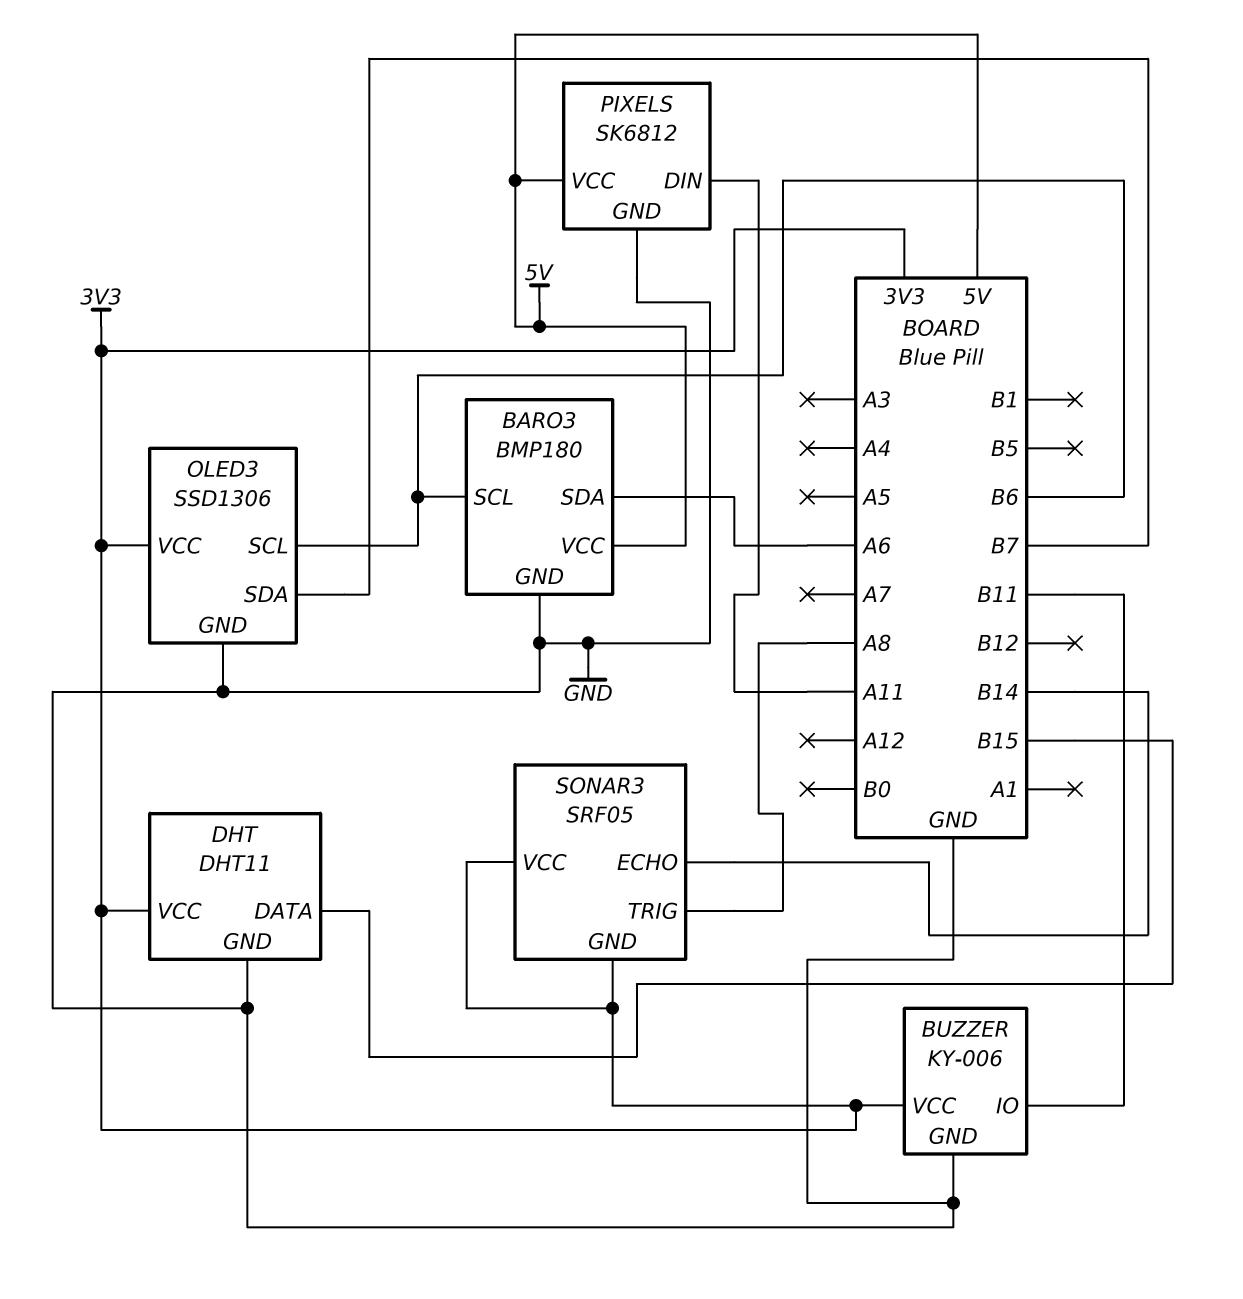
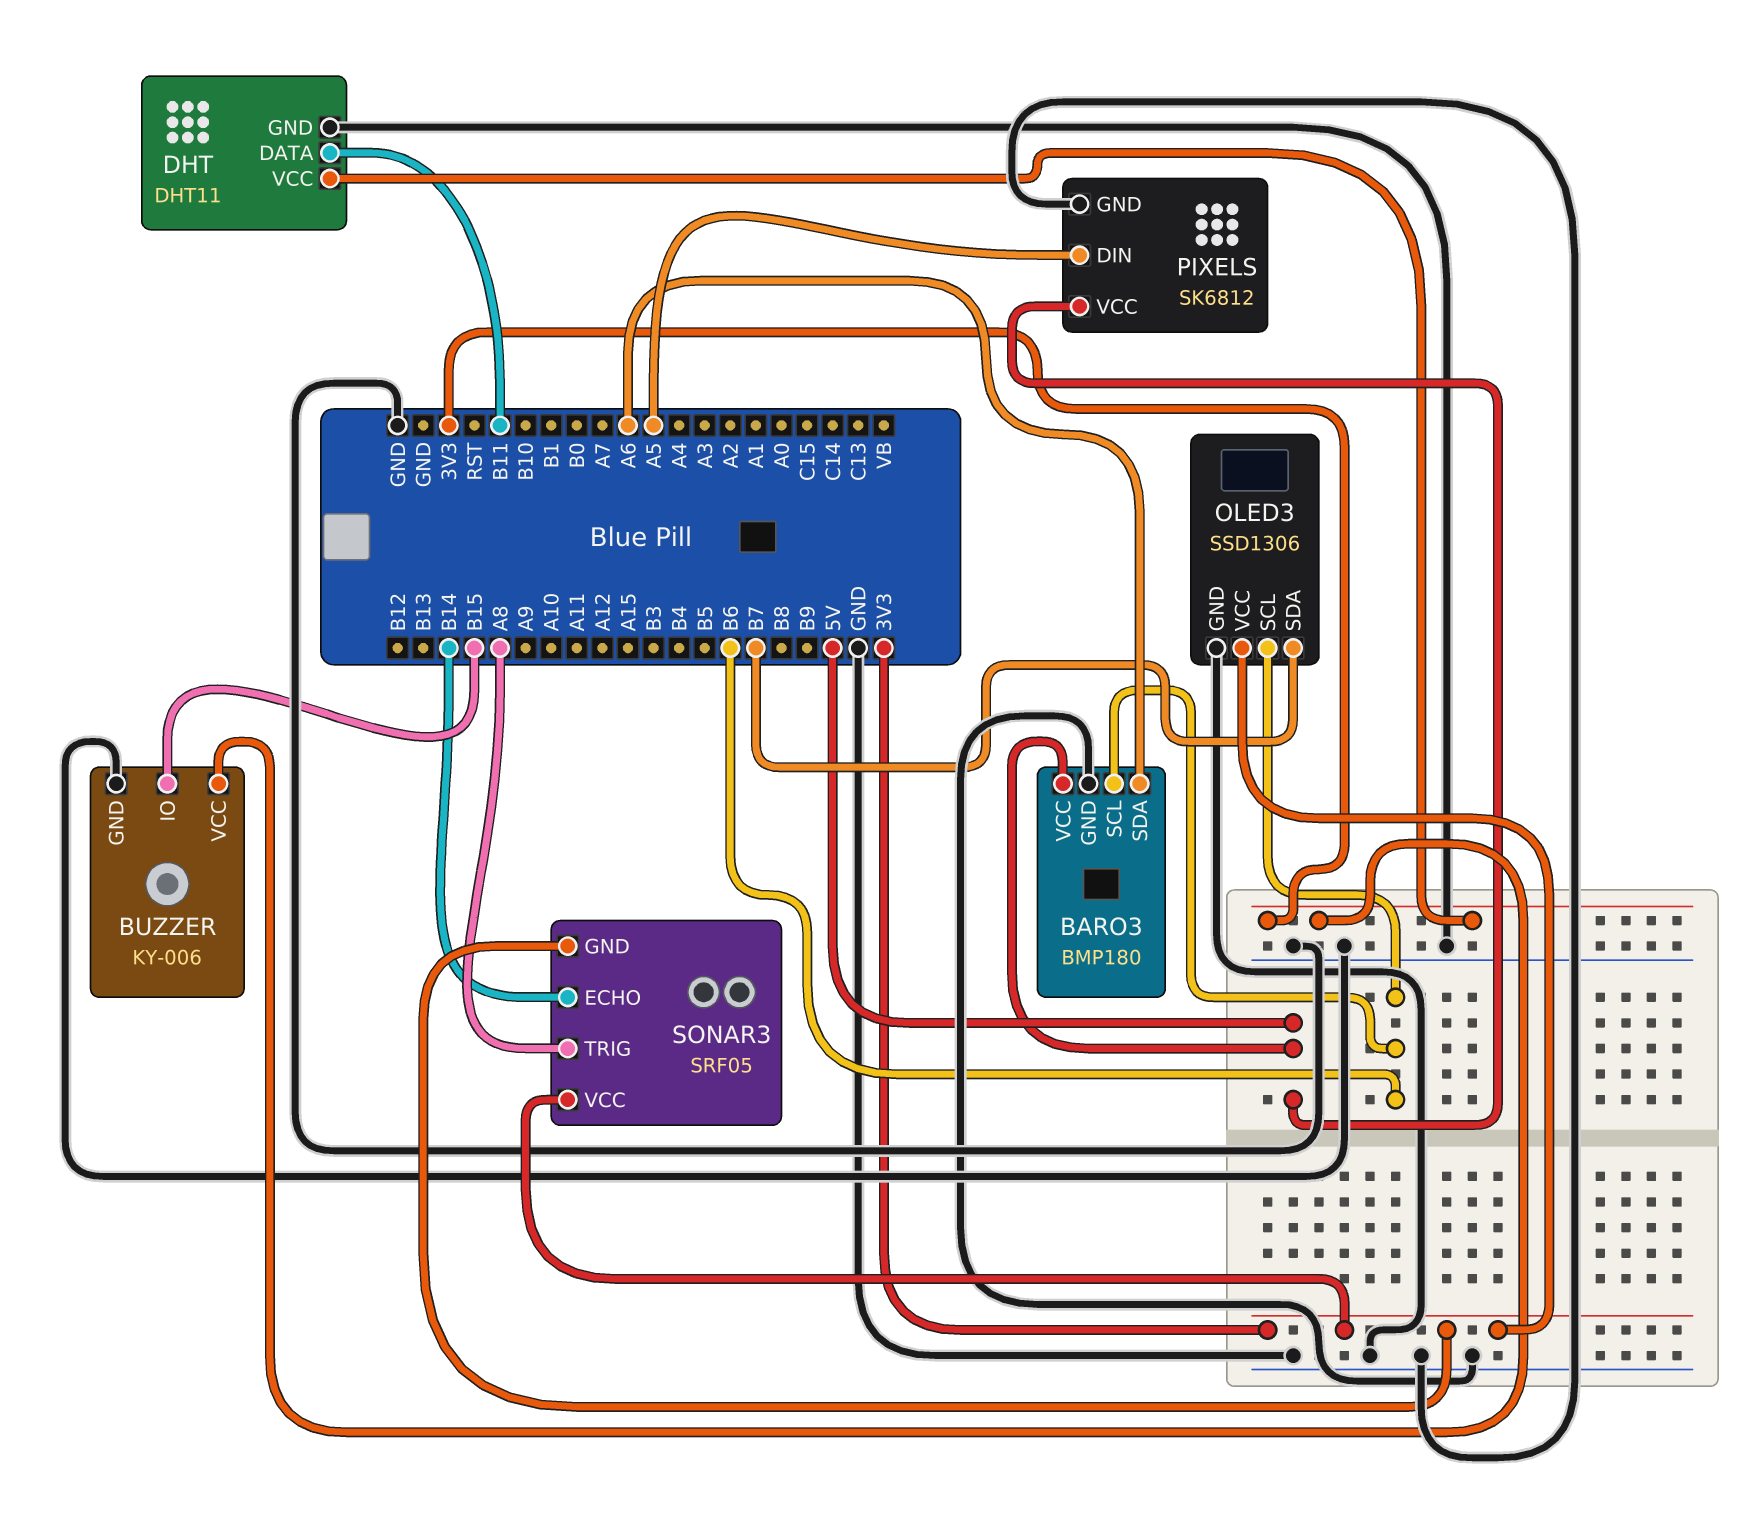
BUZZER pin IO: B11 -> B15
DHT pin DATA: B15 -> B11
PIXELS pin DIN: A11 -> A5

